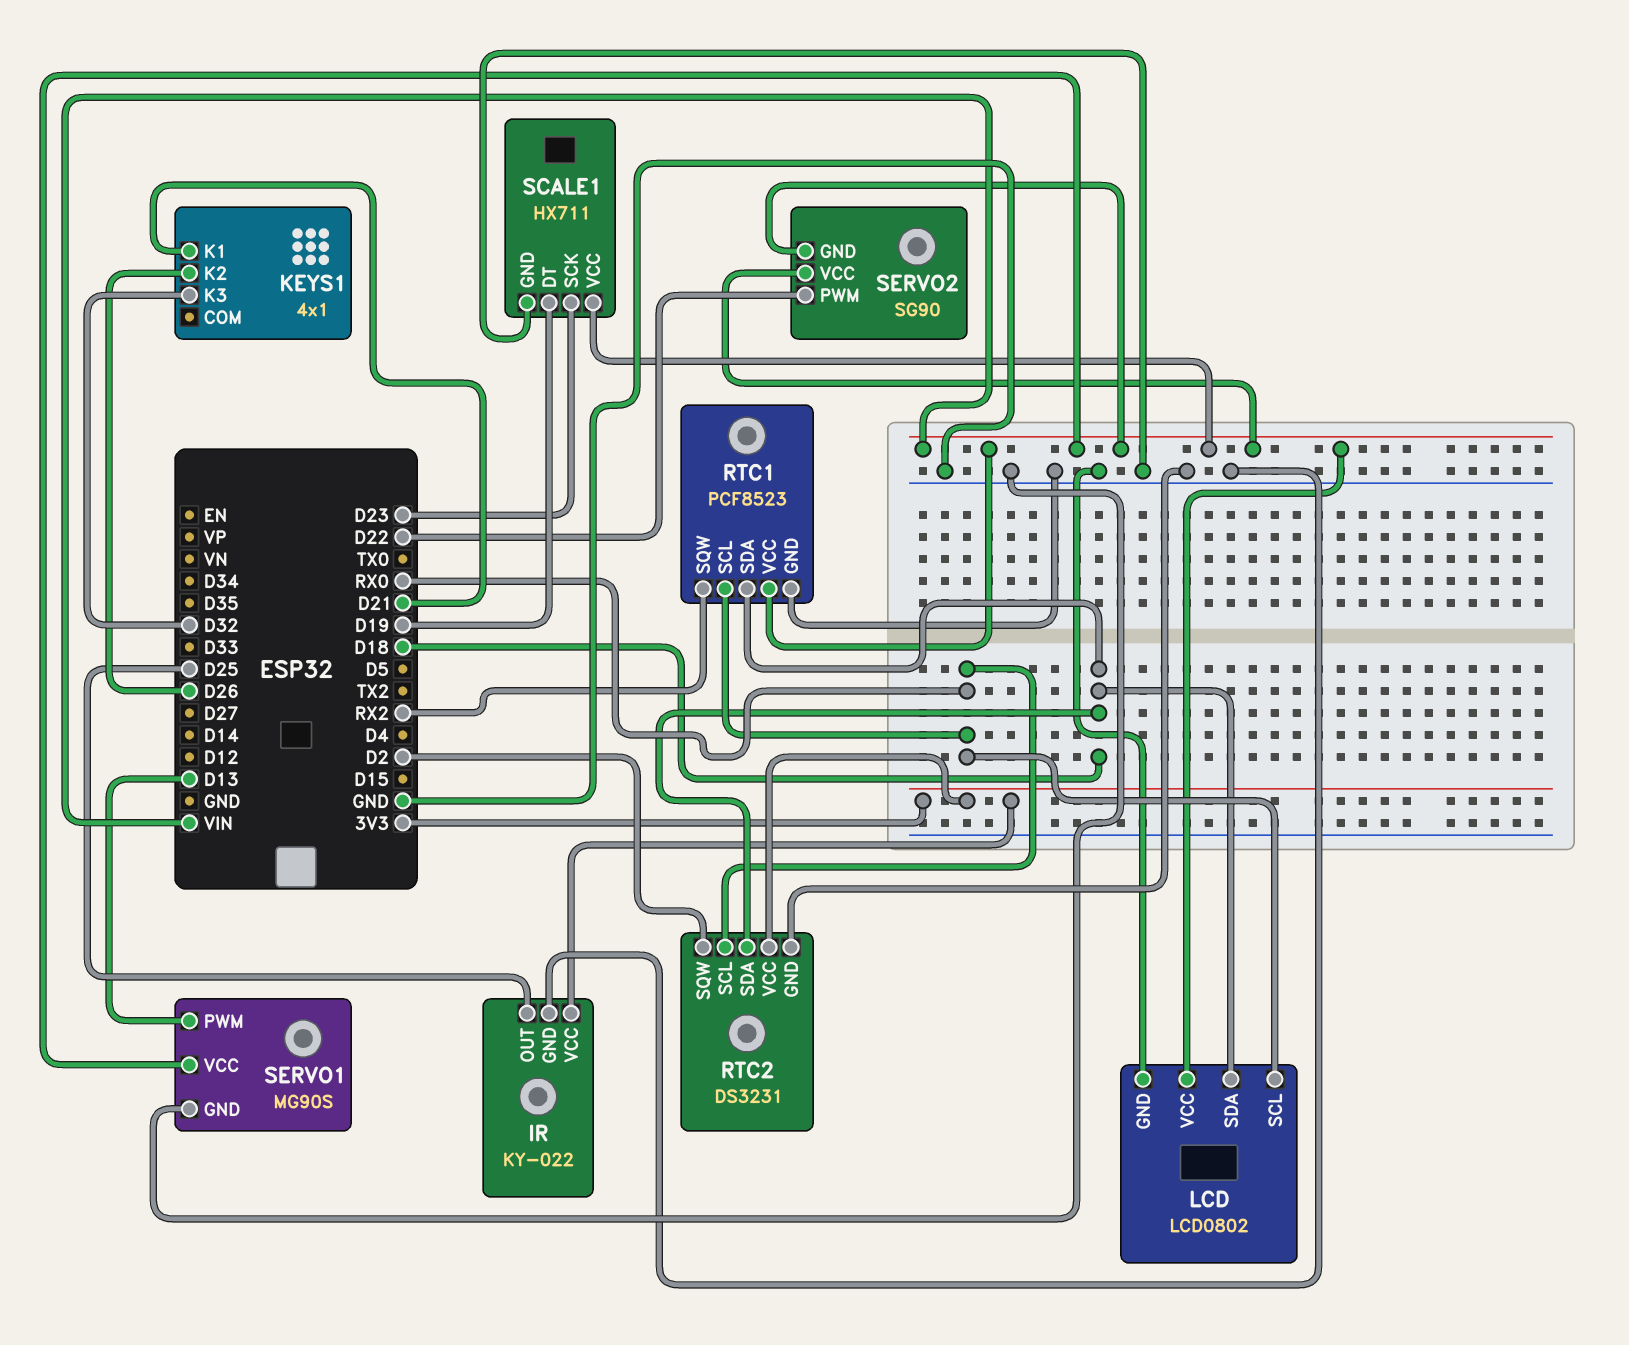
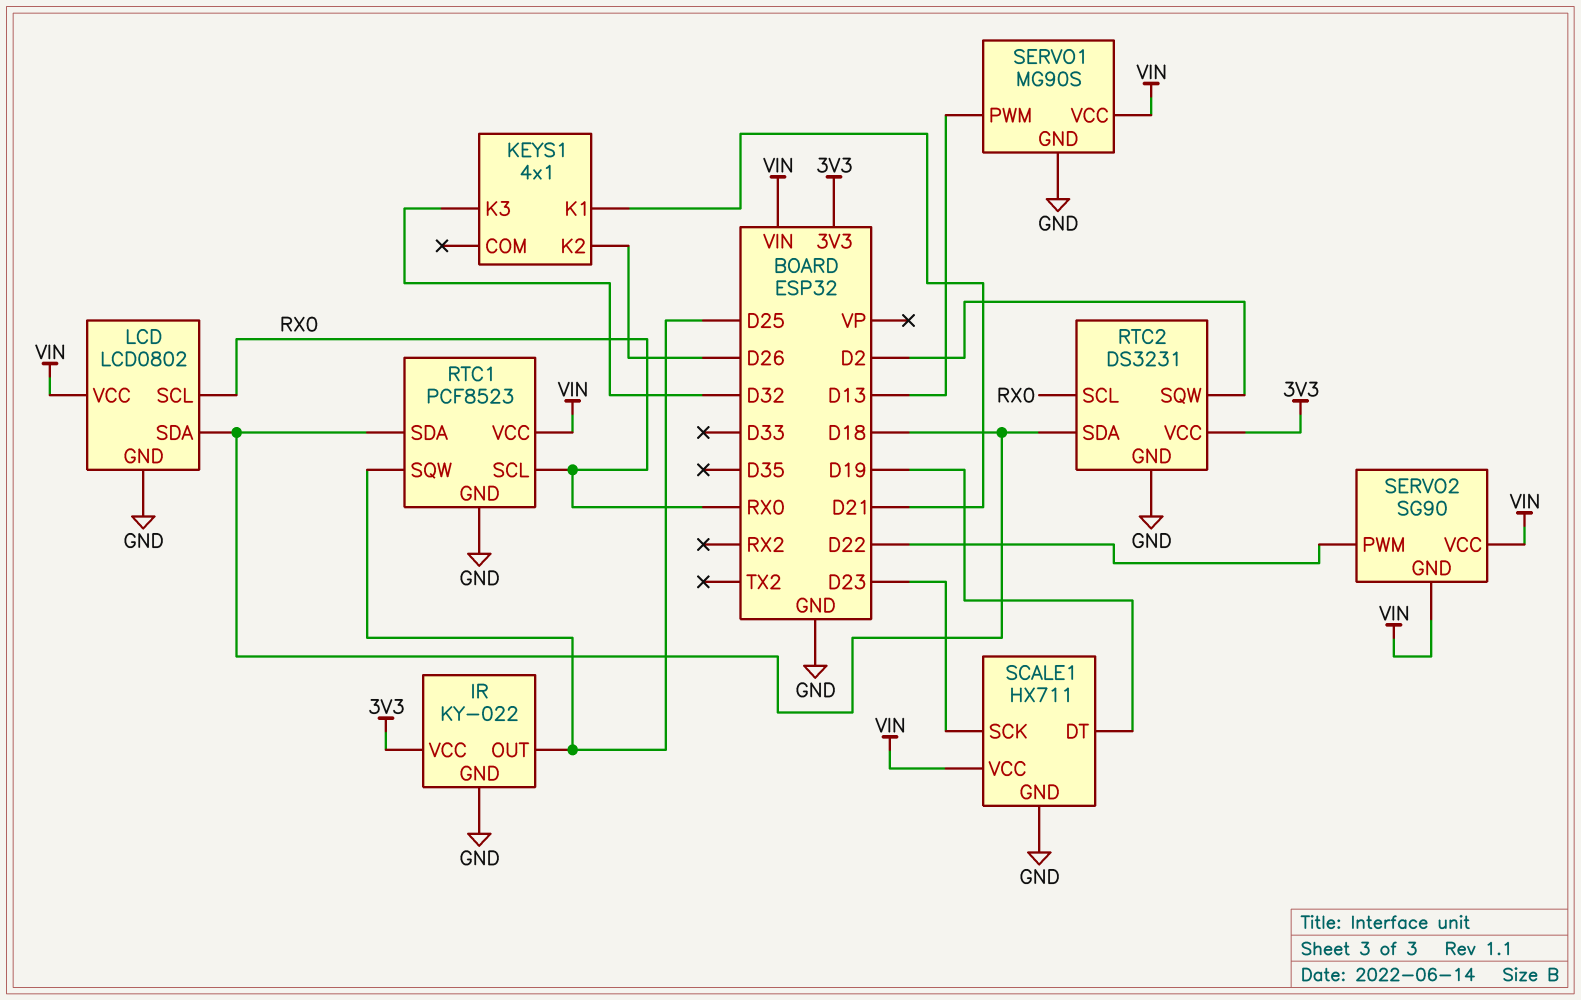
RTC1 pin SQW: RX2 -> D25

